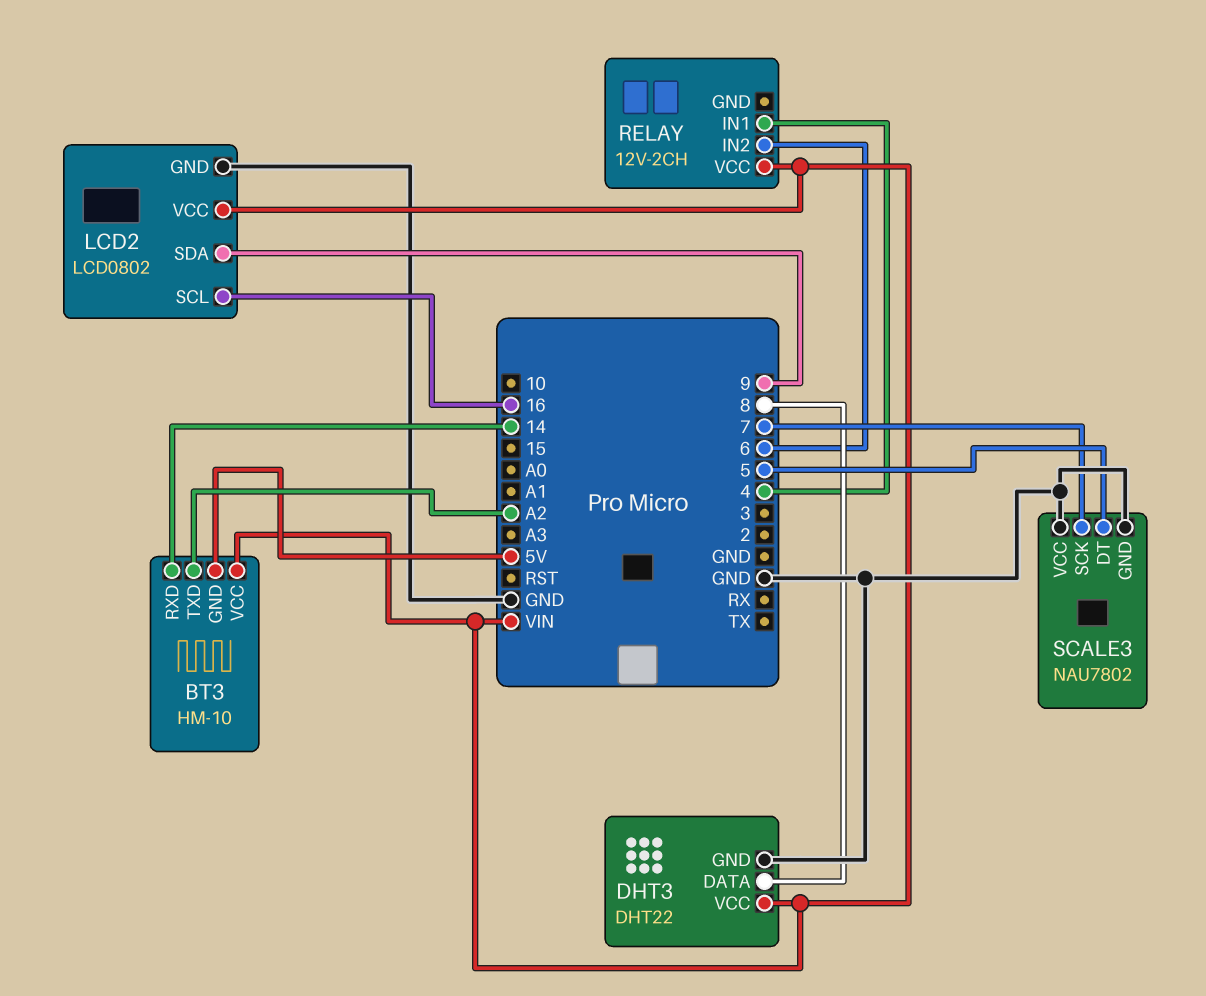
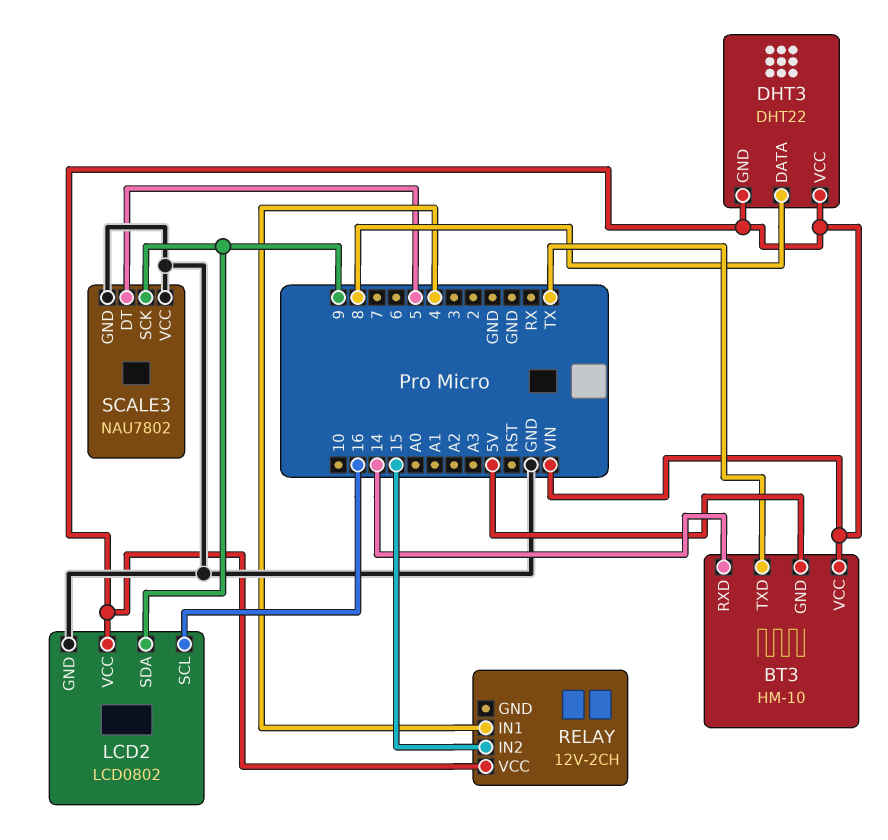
BT3 pin TXD: A2 -> TX
DHT3 pin GND: GND -> VIN
RELAY pin IN2: 6 -> 15
SCALE3 pin SCK: 7 -> 9

